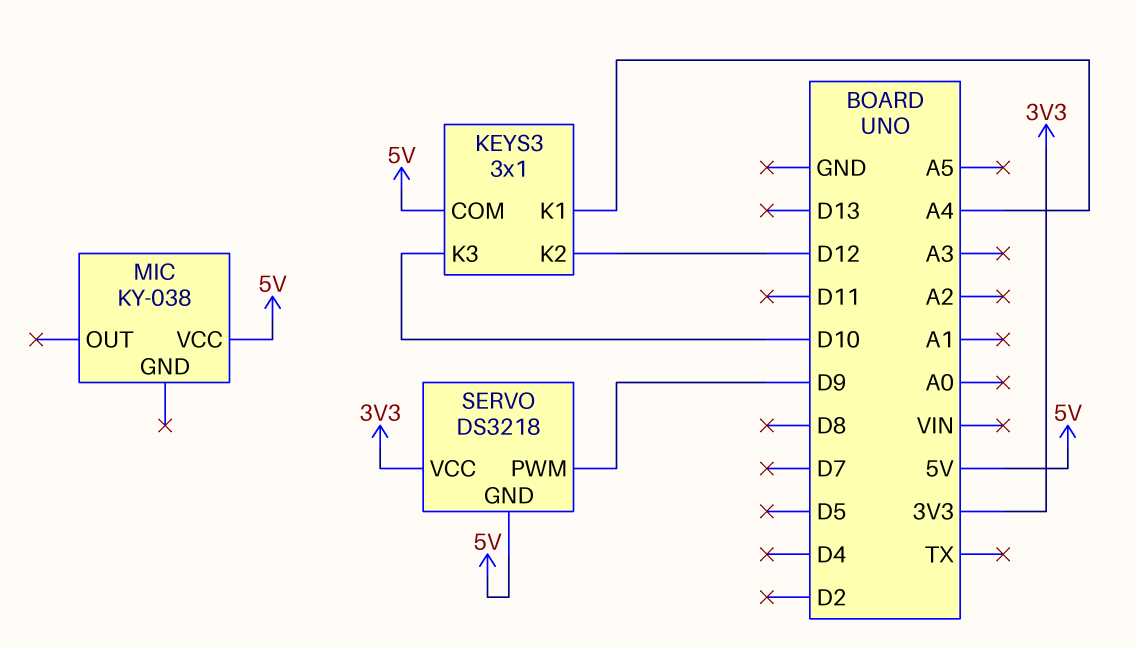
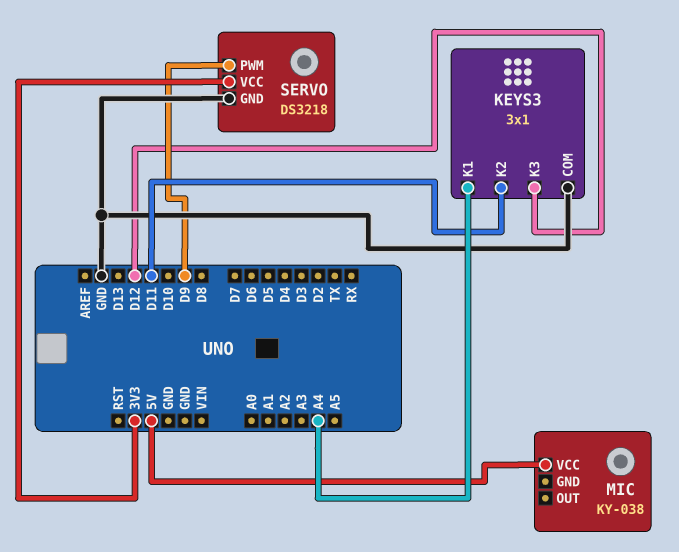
KEYS3 pin COM: 5V -> GND
KEYS3 pin K2: D12 -> D11
KEYS3 pin K3: D10 -> D12
SERVO pin GND: 5V -> GND

